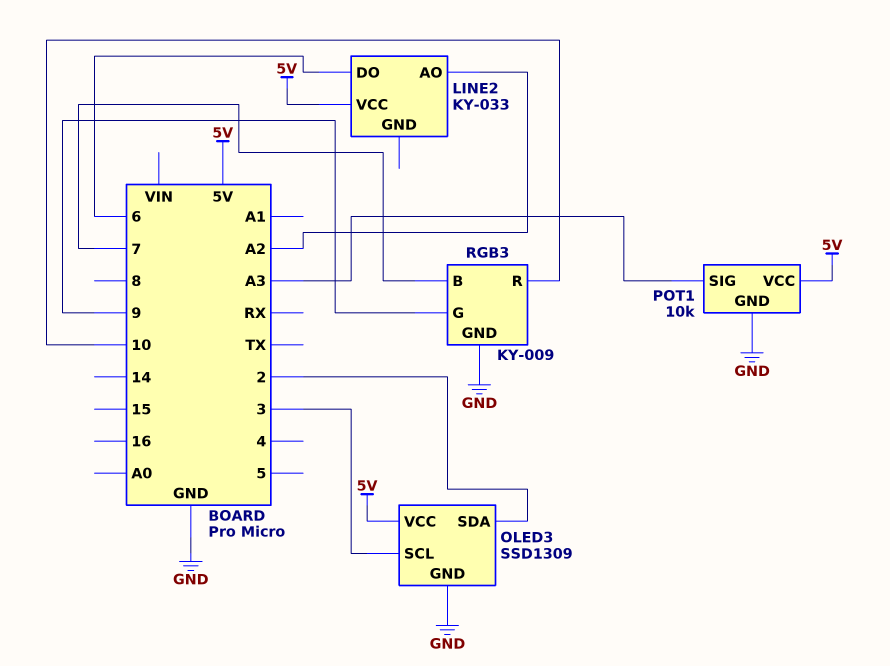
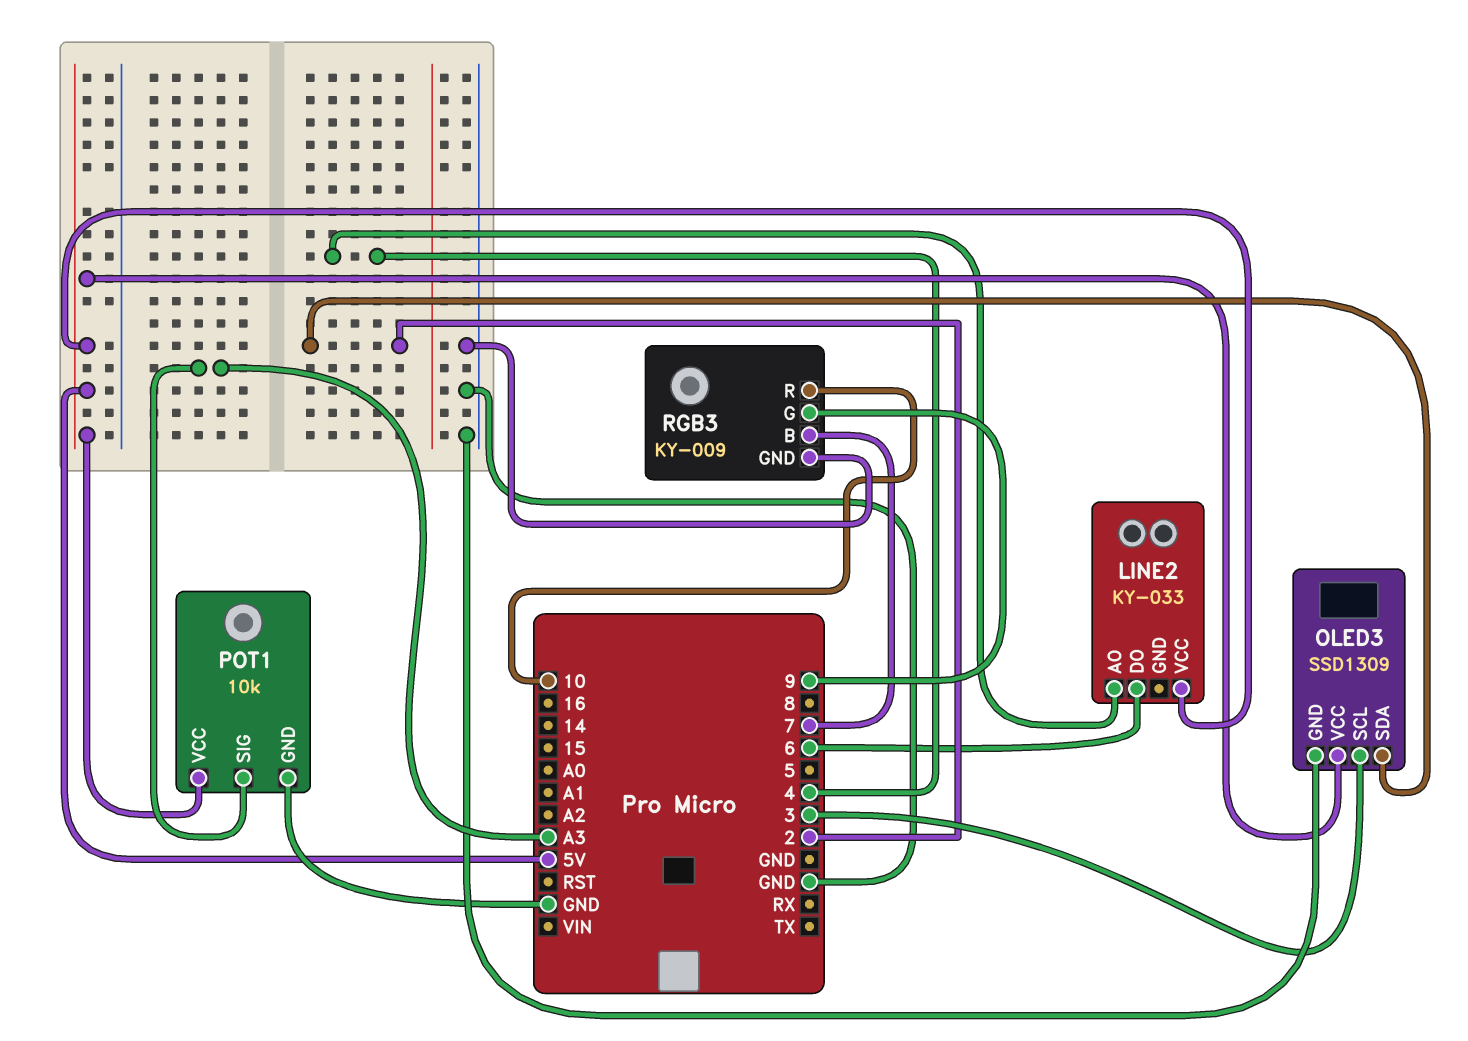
LINE2 pin AO: A2 -> 4

